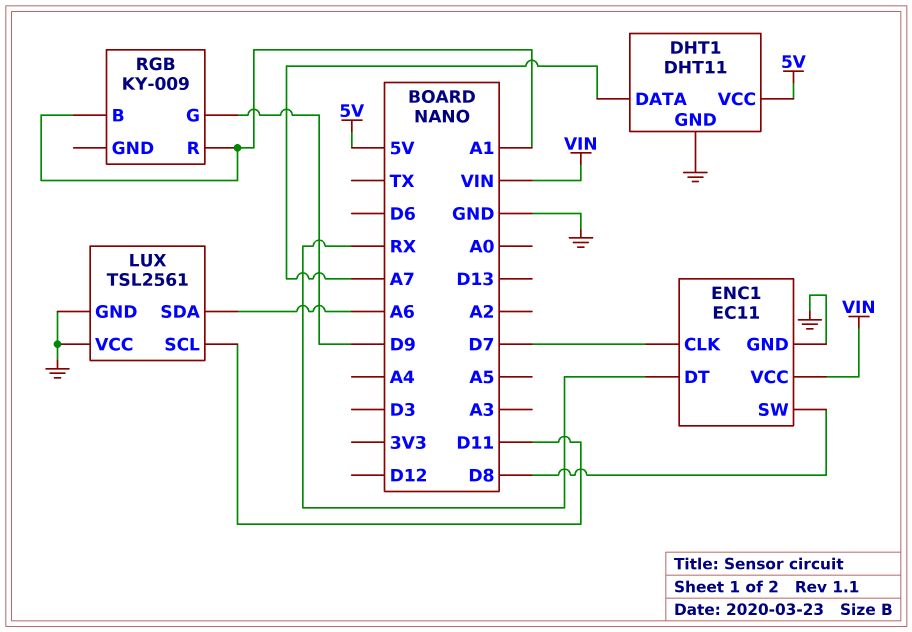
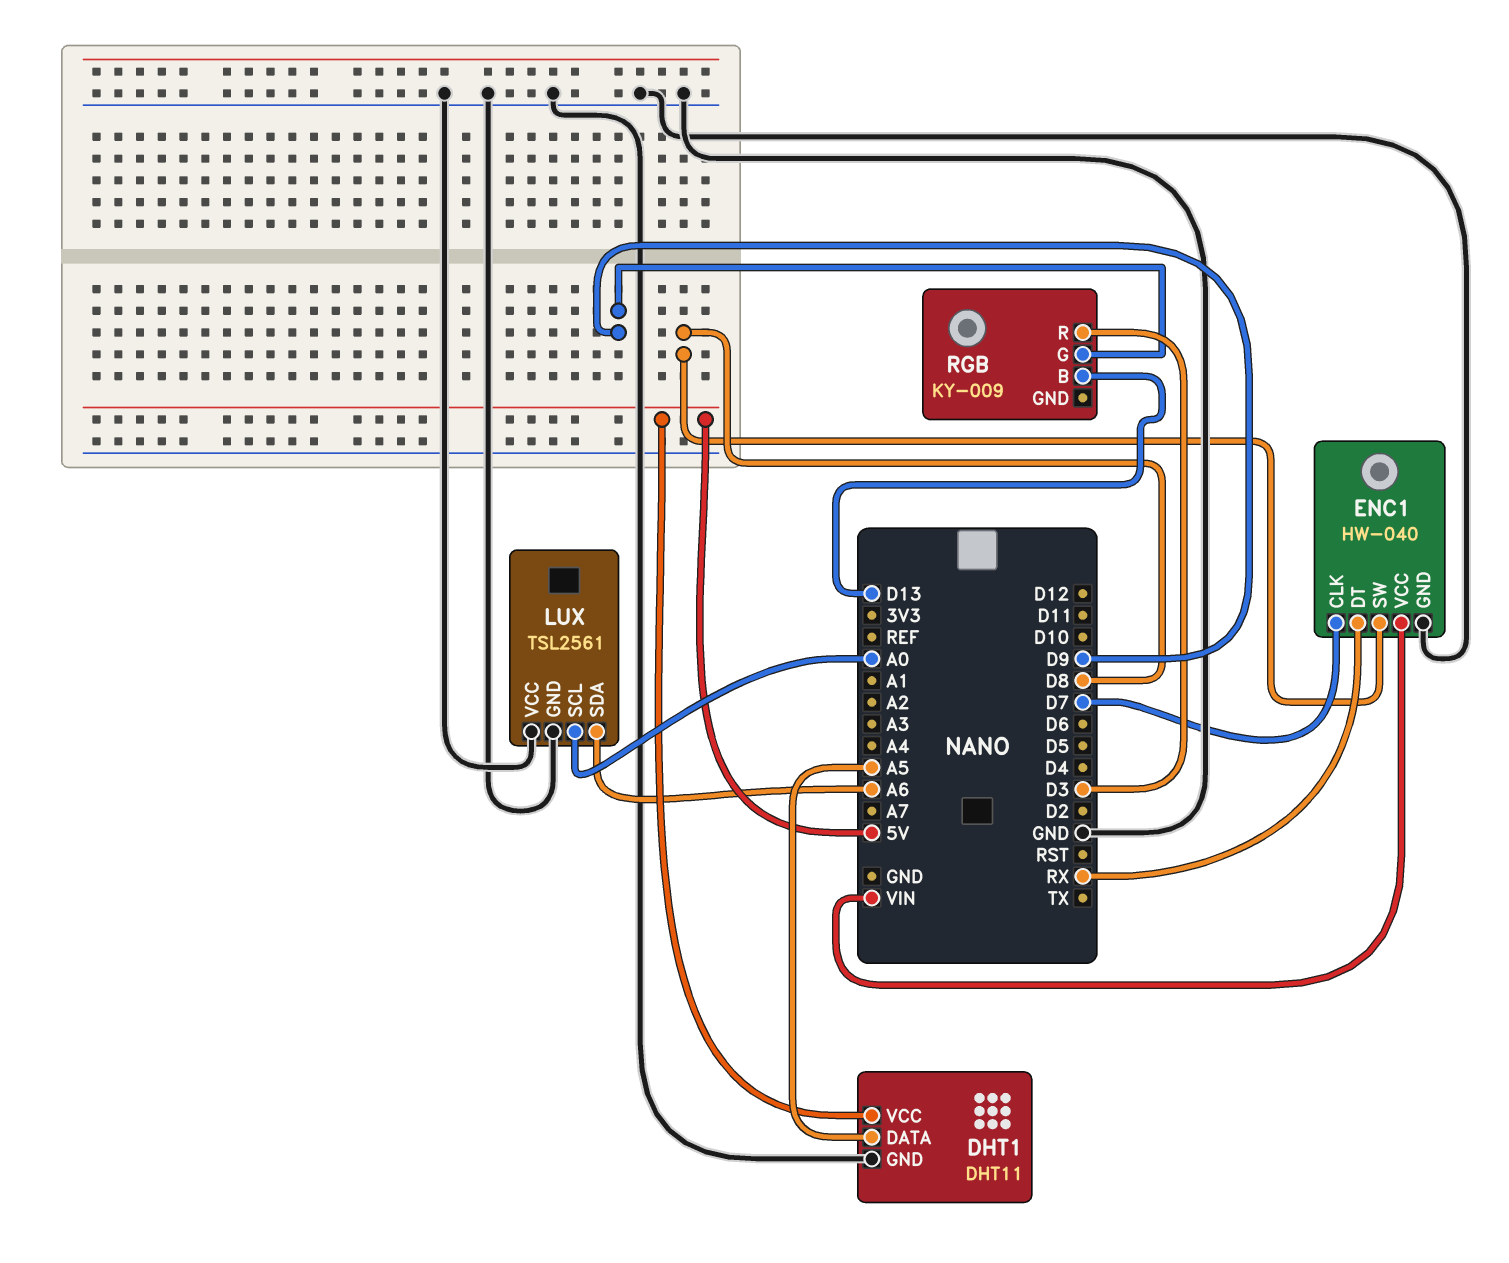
DHT1 pin DATA: A7 -> A5
ENC1: EC11 -> HW-040
LUX pin SCL: D11 -> A0
RGB pin B: A1 -> D13
RGB pin R: A1 -> D3

